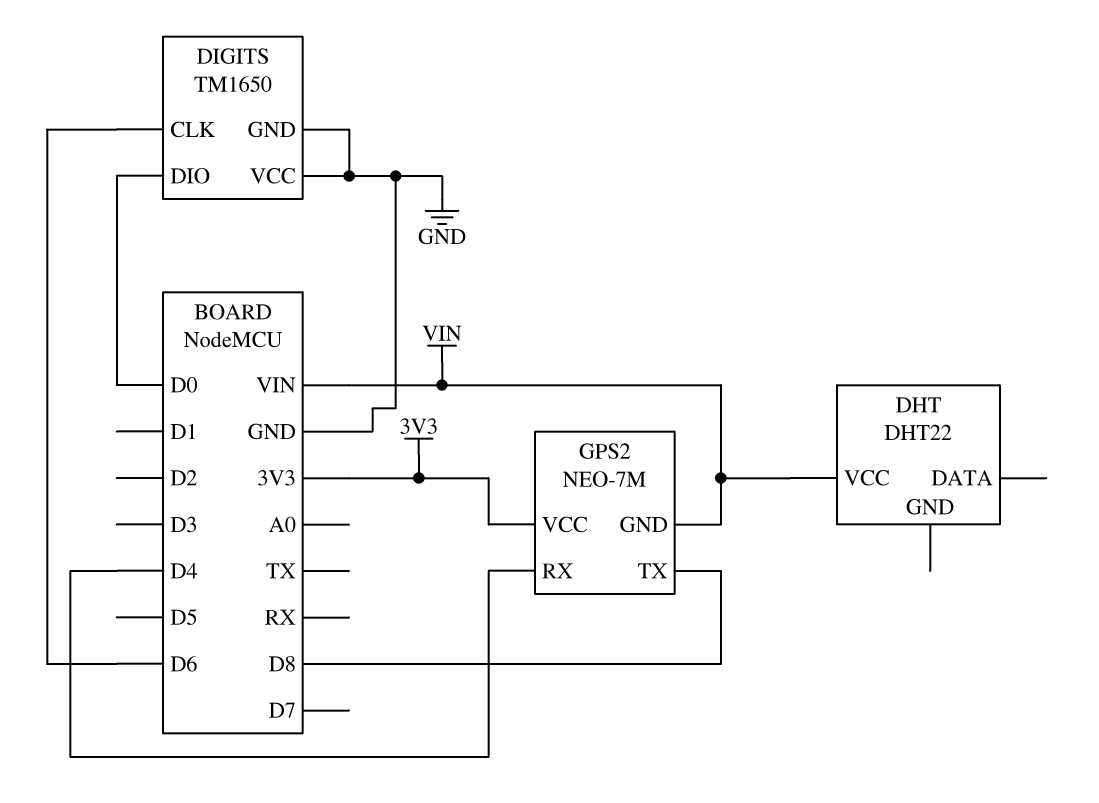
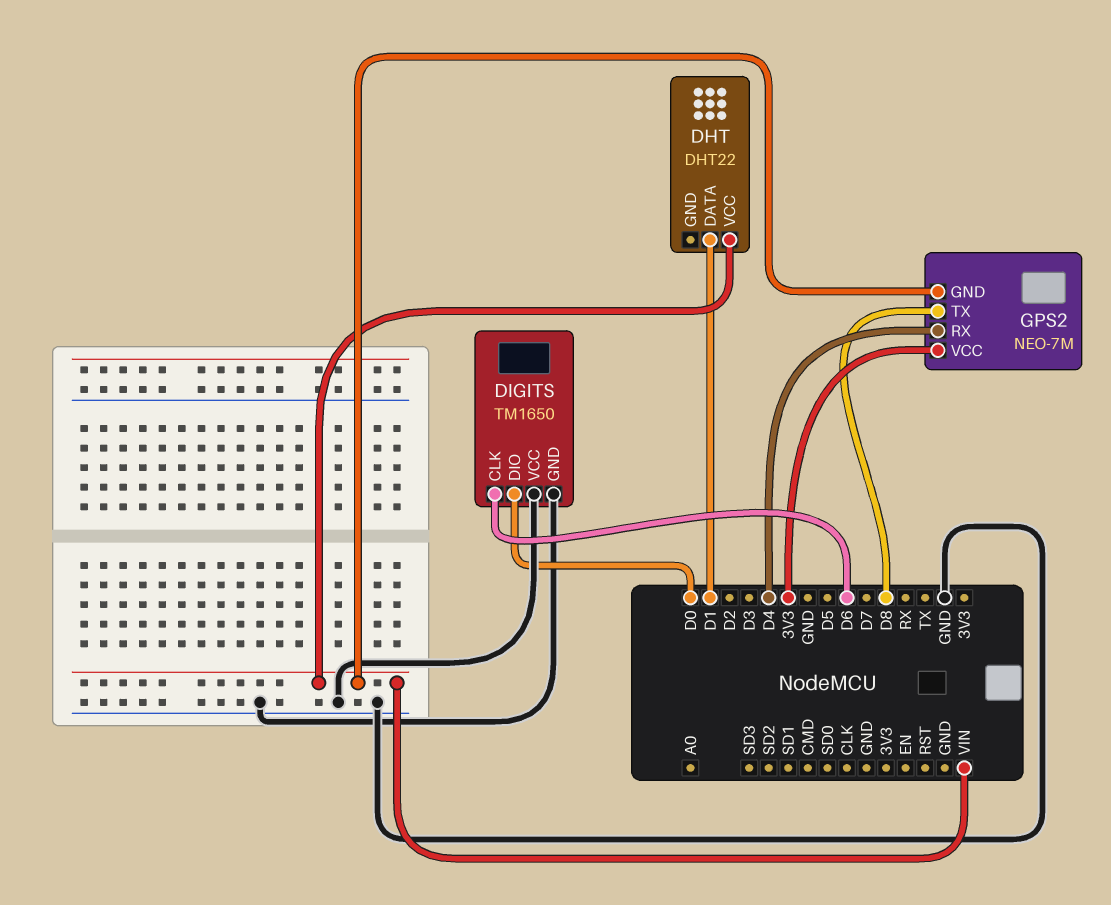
DHT pin DATA: none -> D1

